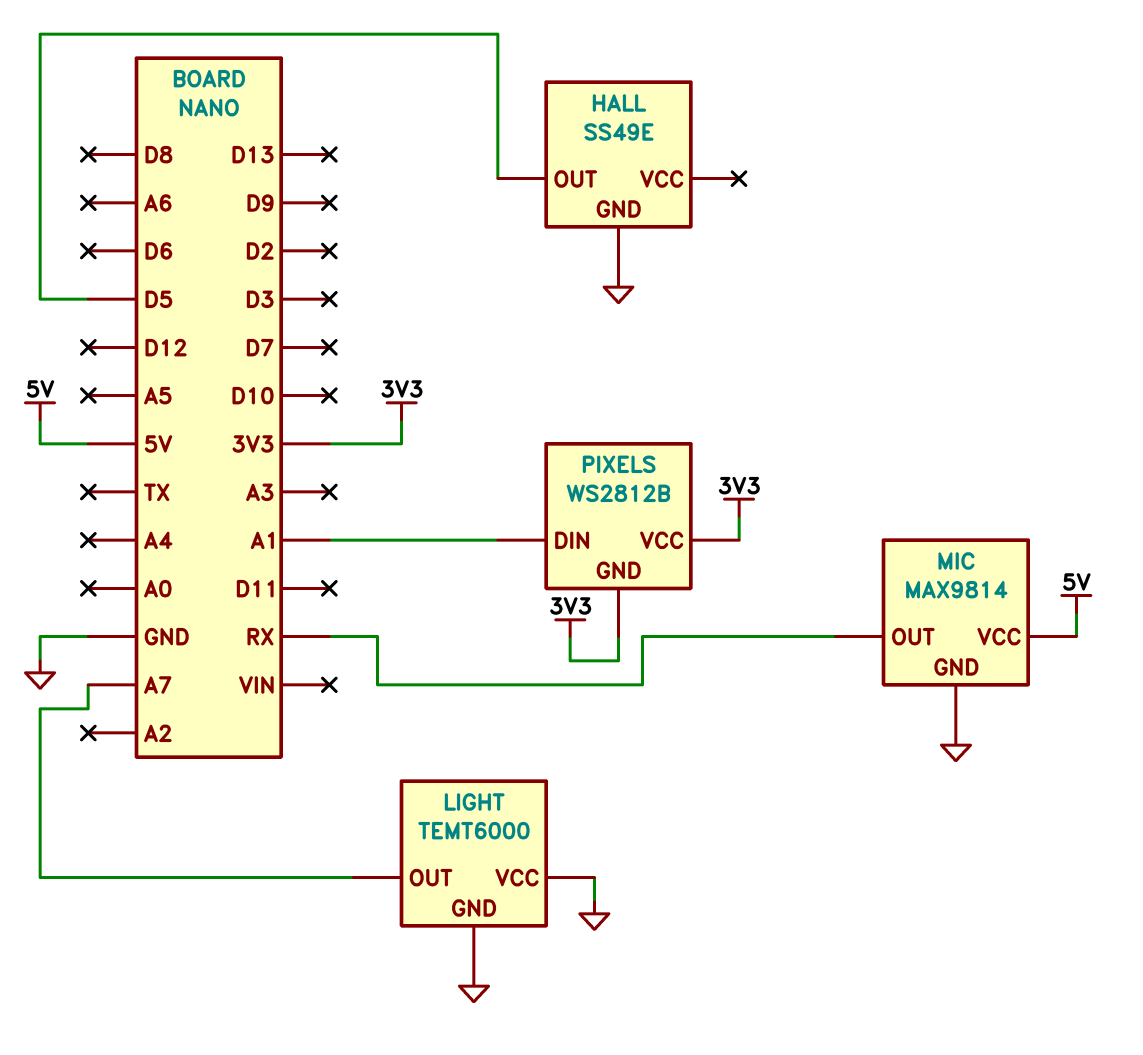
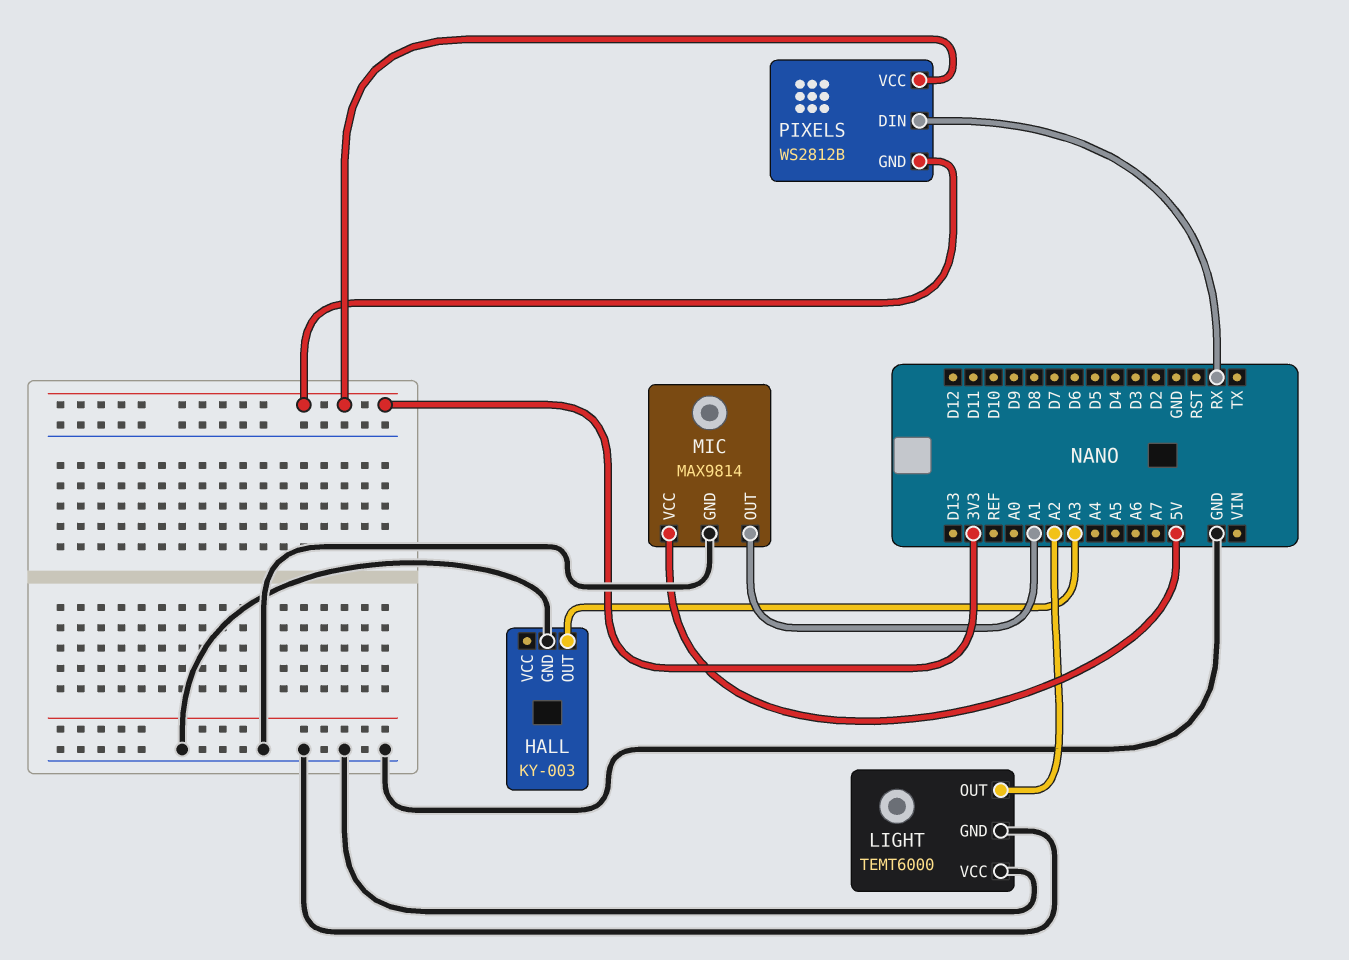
HALL: SS49E -> KY-003
HALL pin OUT: D5 -> A3
LIGHT pin OUT: A7 -> A2
MIC pin OUT: RX -> A1
PIXELS pin DIN: A1 -> RX

